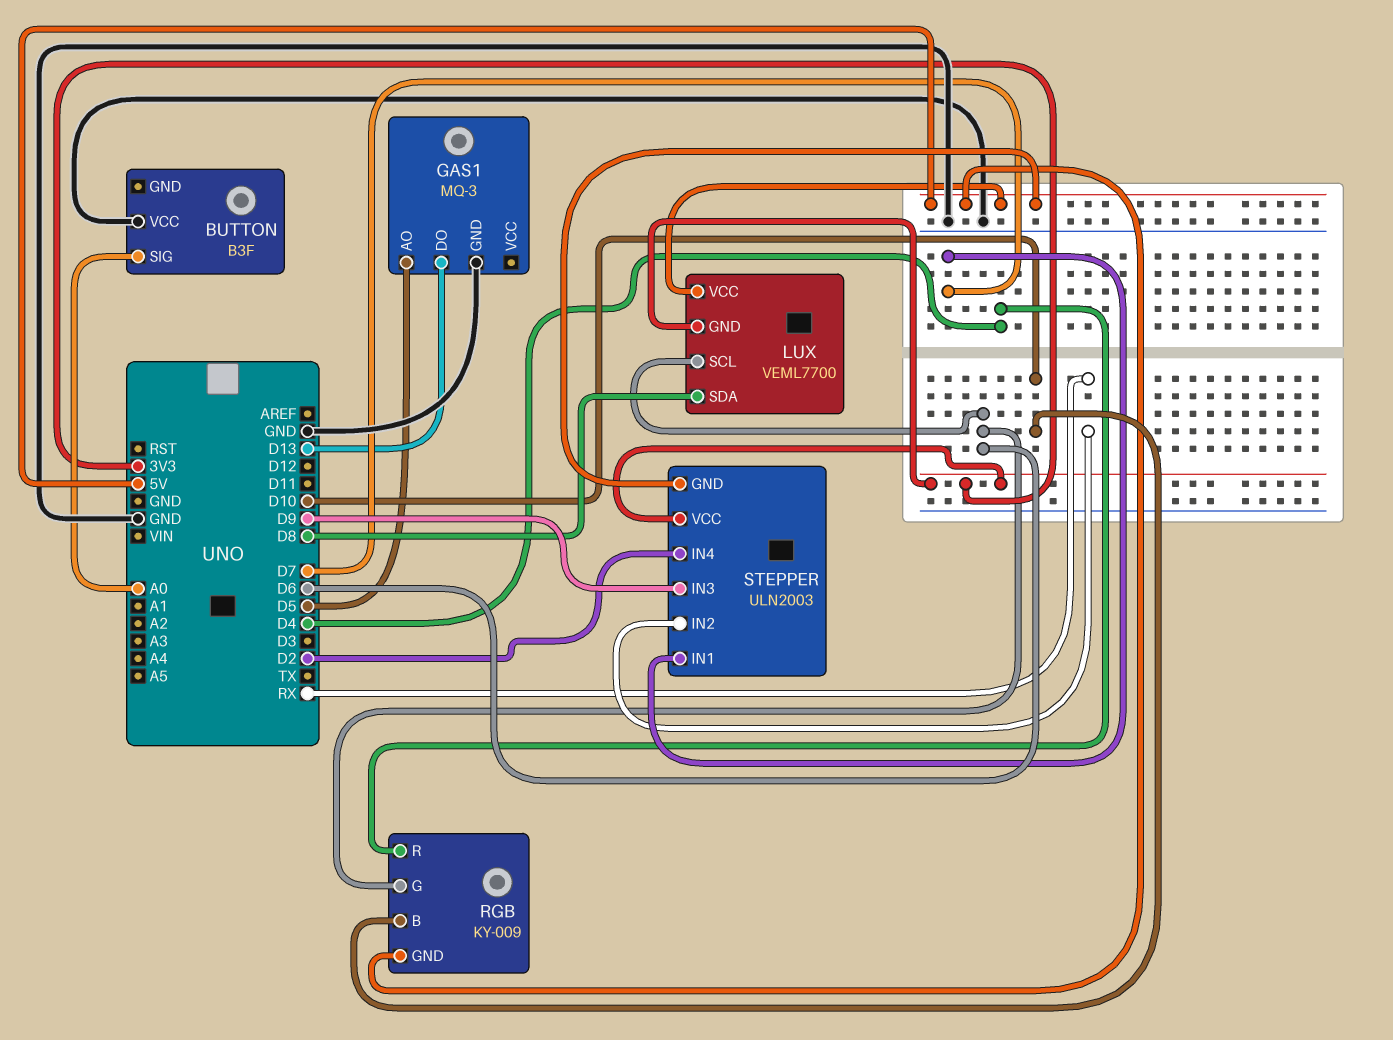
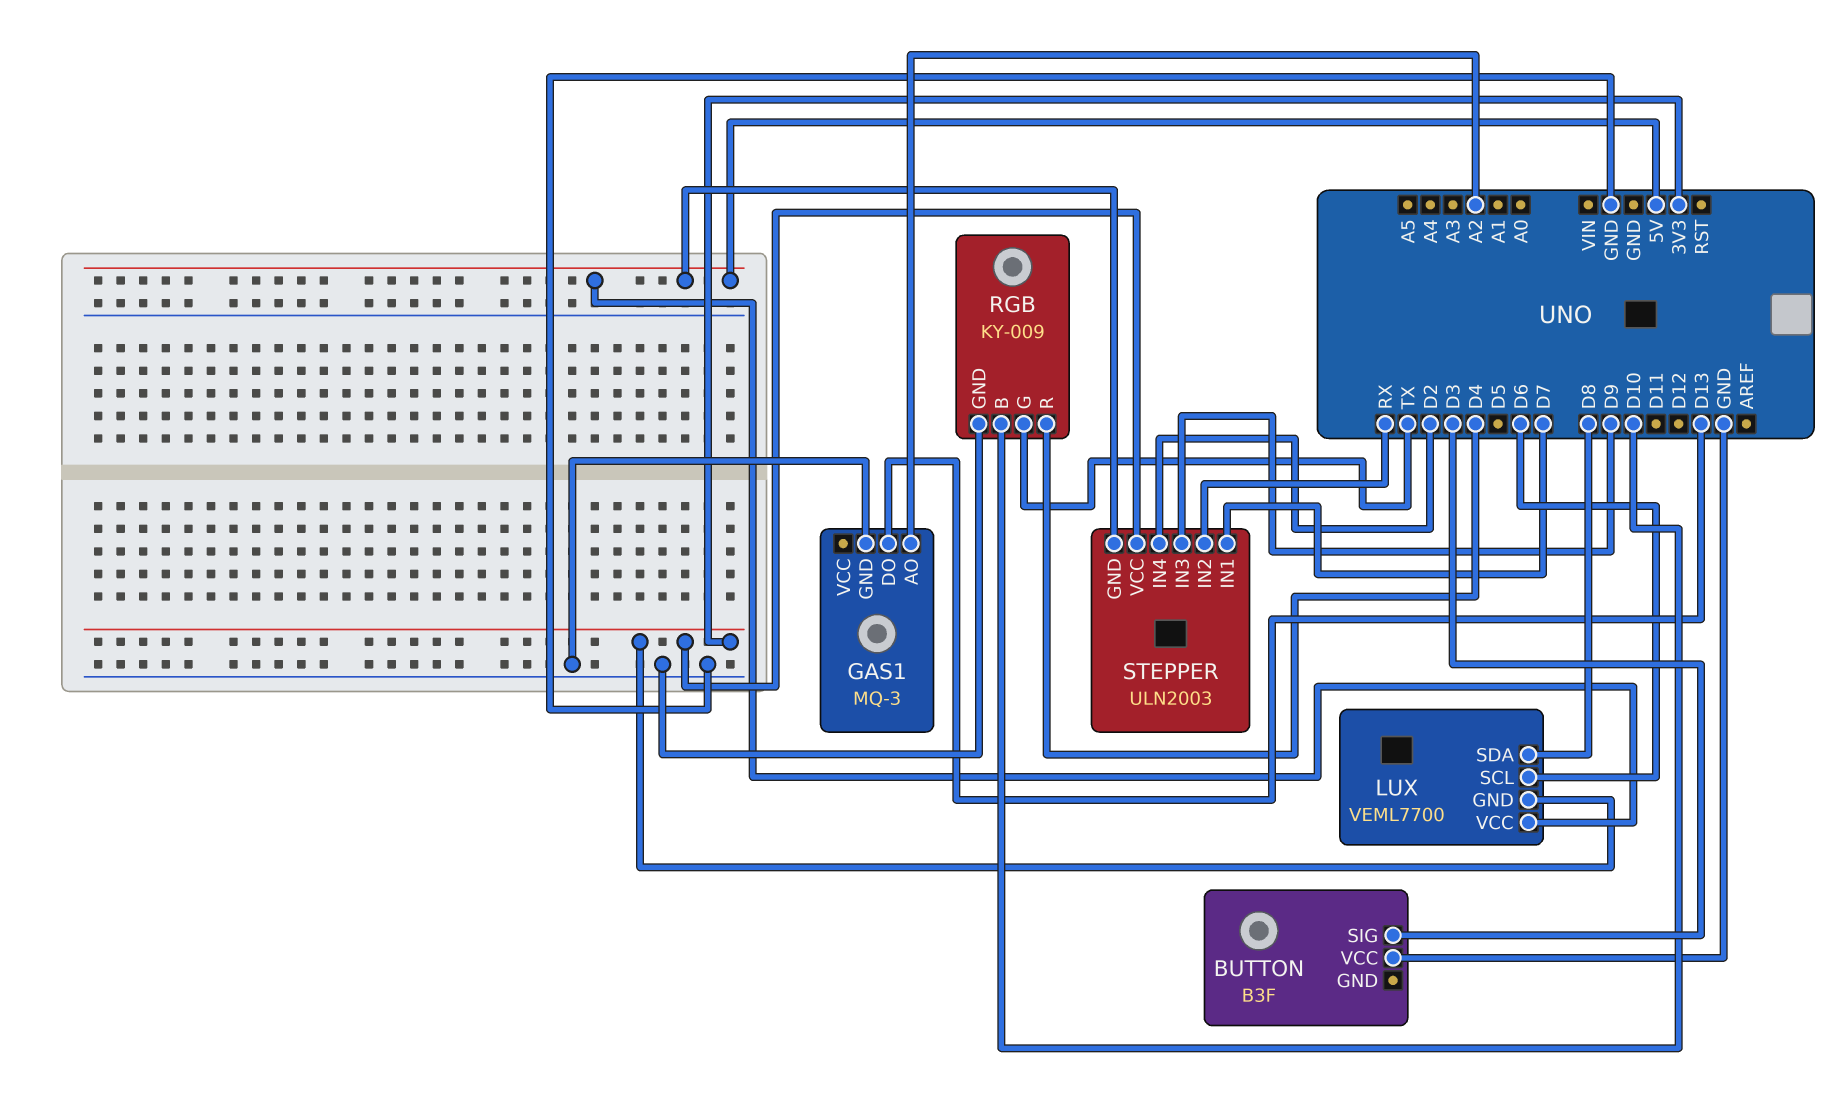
BUTTON pin SIG: A0 -> D3
GAS1 pin AO: D5 -> A2
RGB pin G: D6 -> TX
RGB pin GND: 5V -> GND

